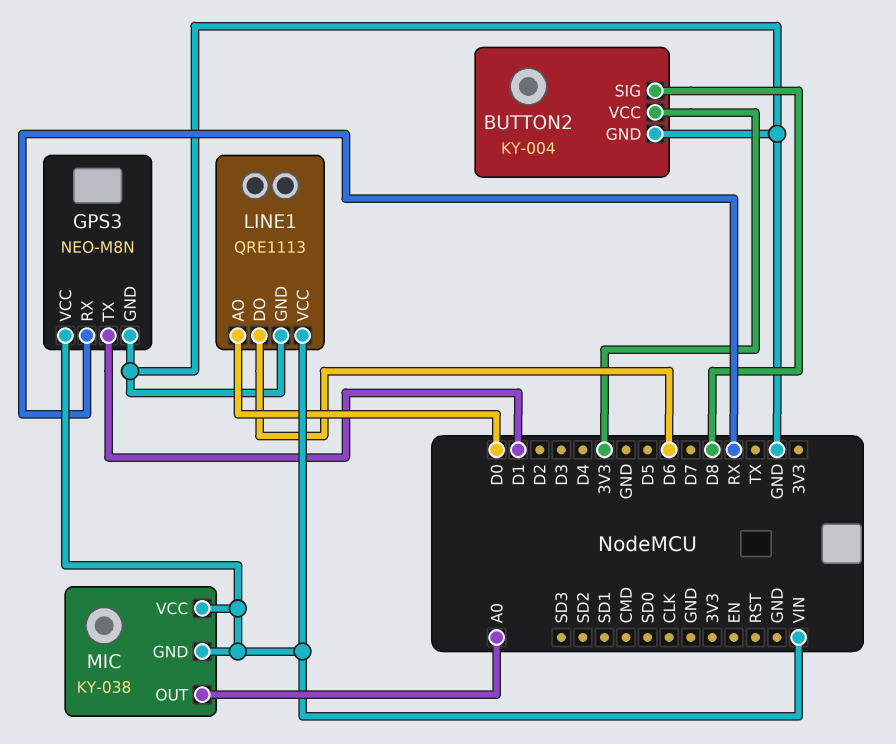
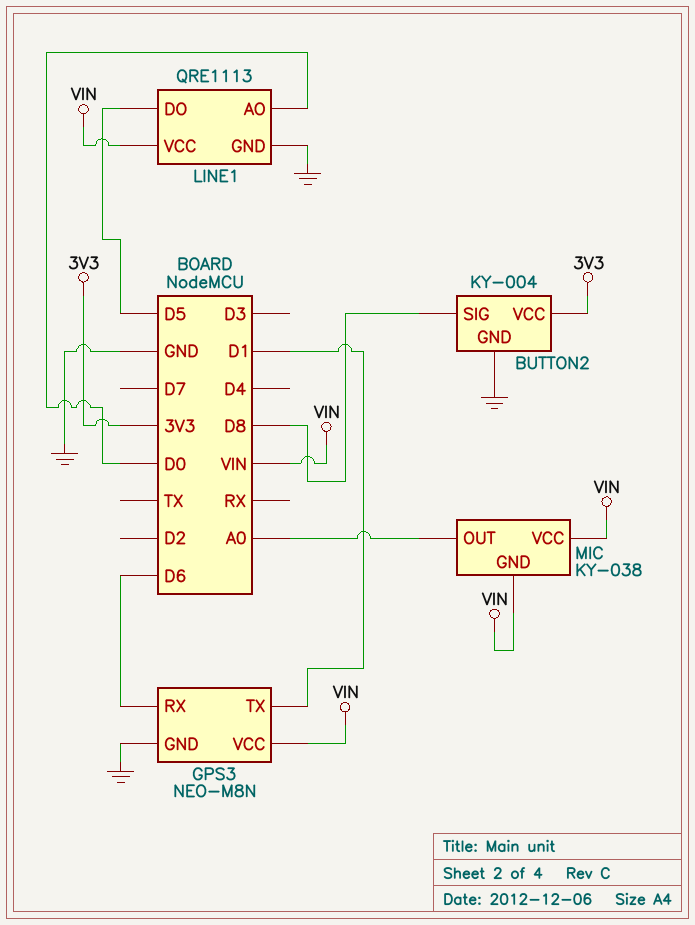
GPS3 pin RX: RX -> D6
LINE1 pin DO: D6 -> D5

